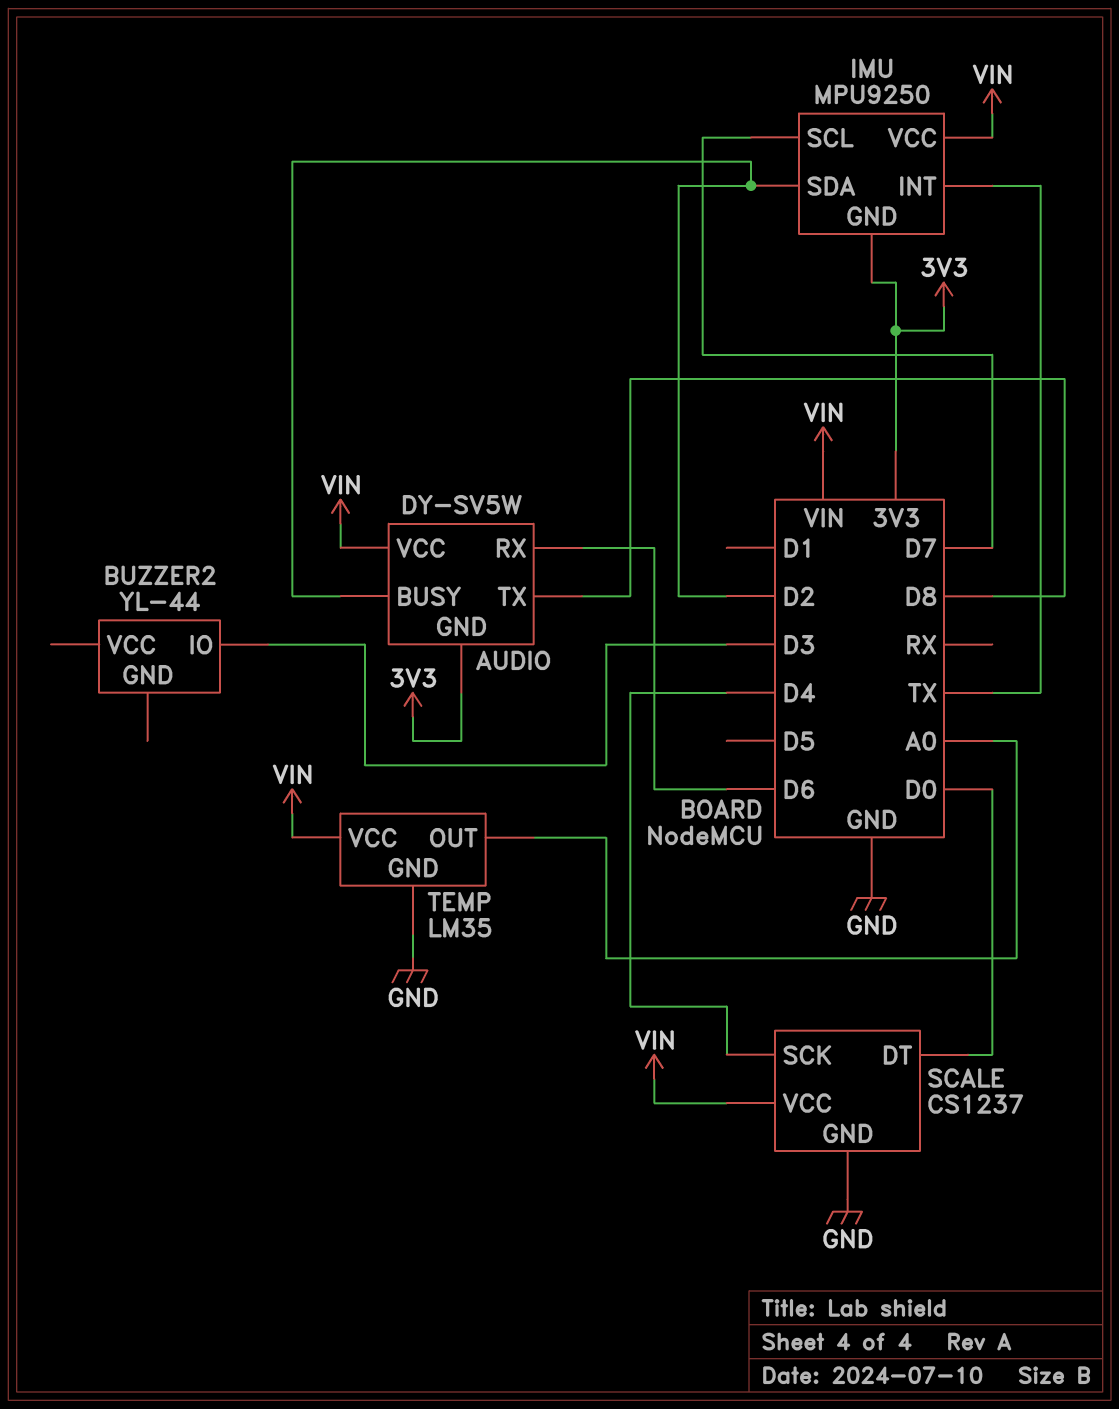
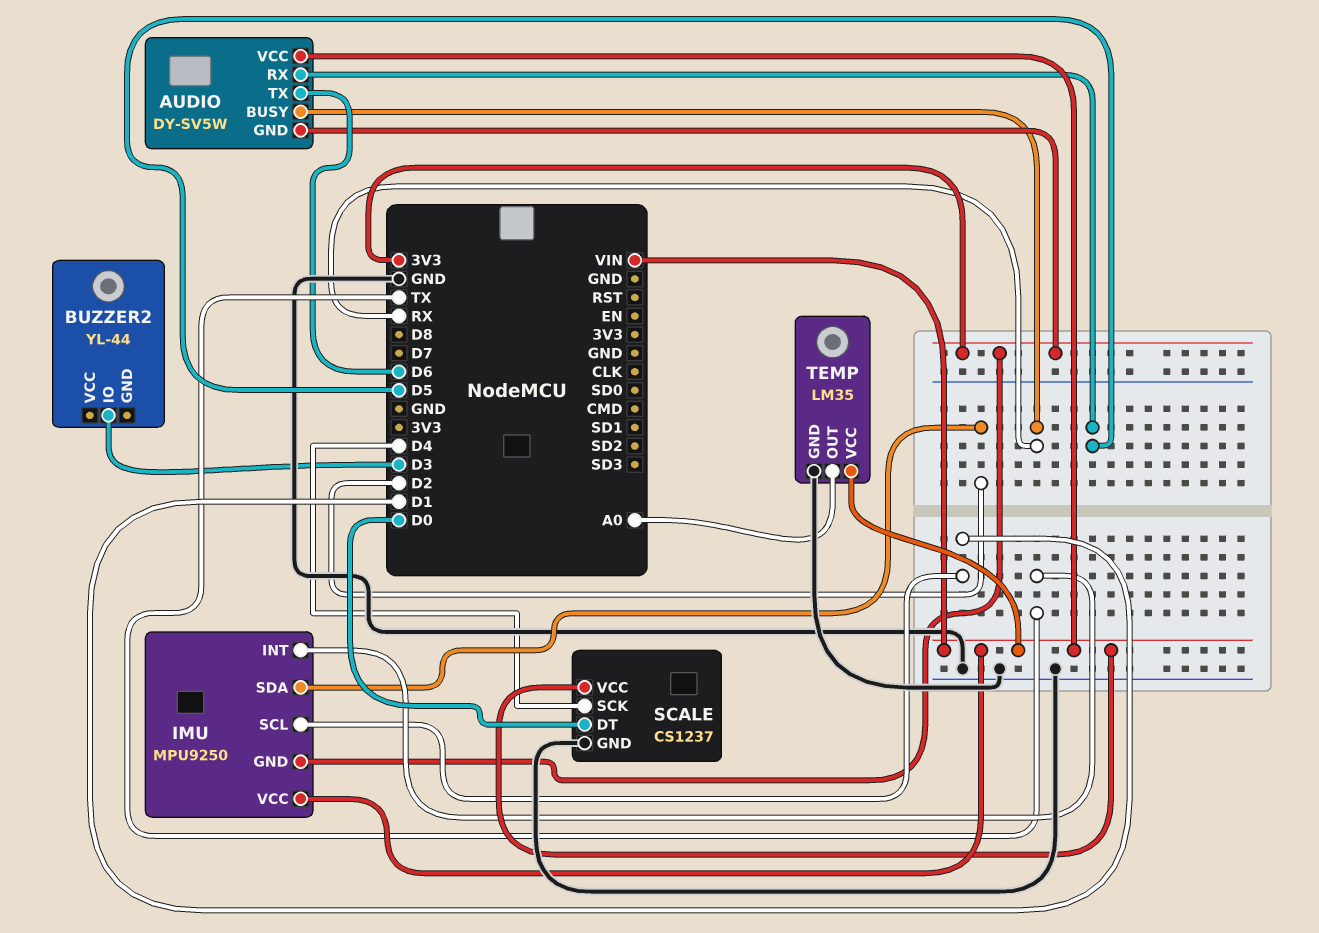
AUDIO pin BUSY: D2 -> RX
AUDIO pin RX: D6 -> D5
AUDIO pin TX: D8 -> D6
IMU pin SCL: D7 -> D1

